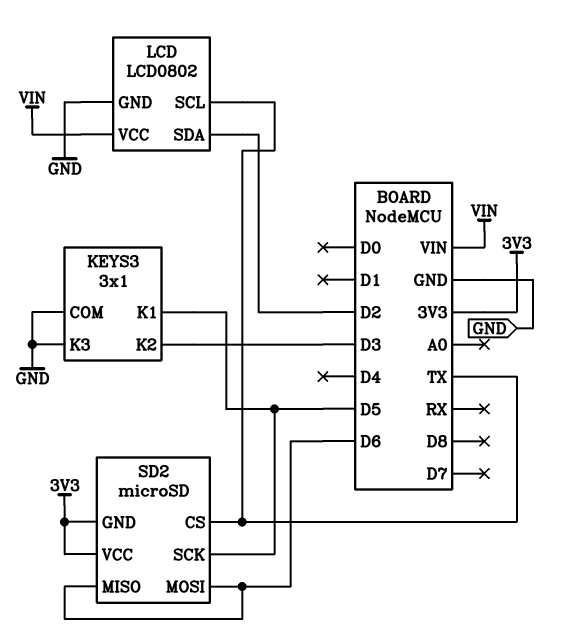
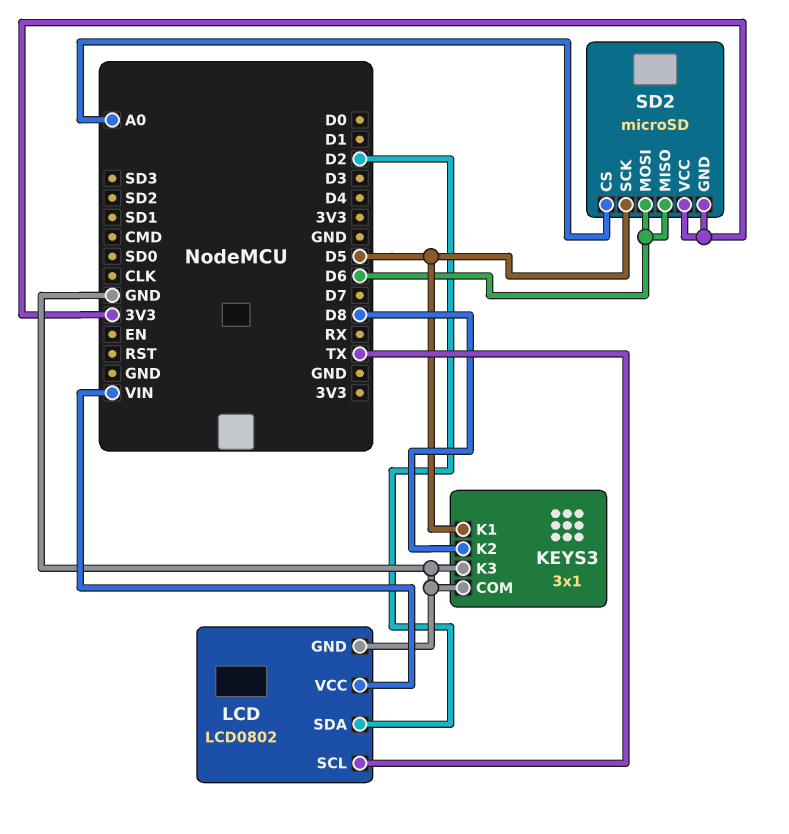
KEYS3 pin K2: D3 -> D8
SD2 pin CS: TX -> A0

